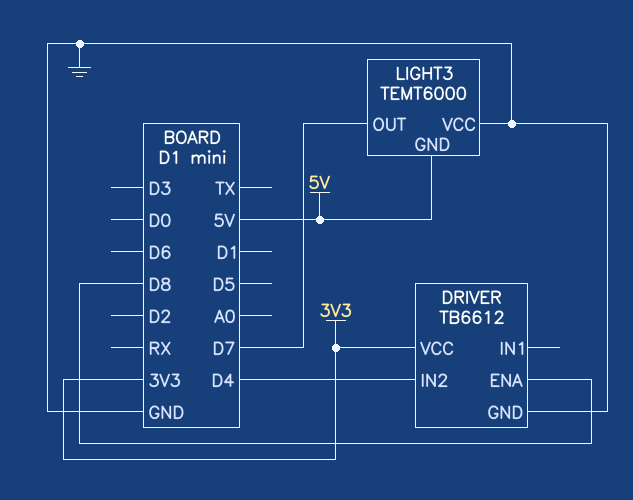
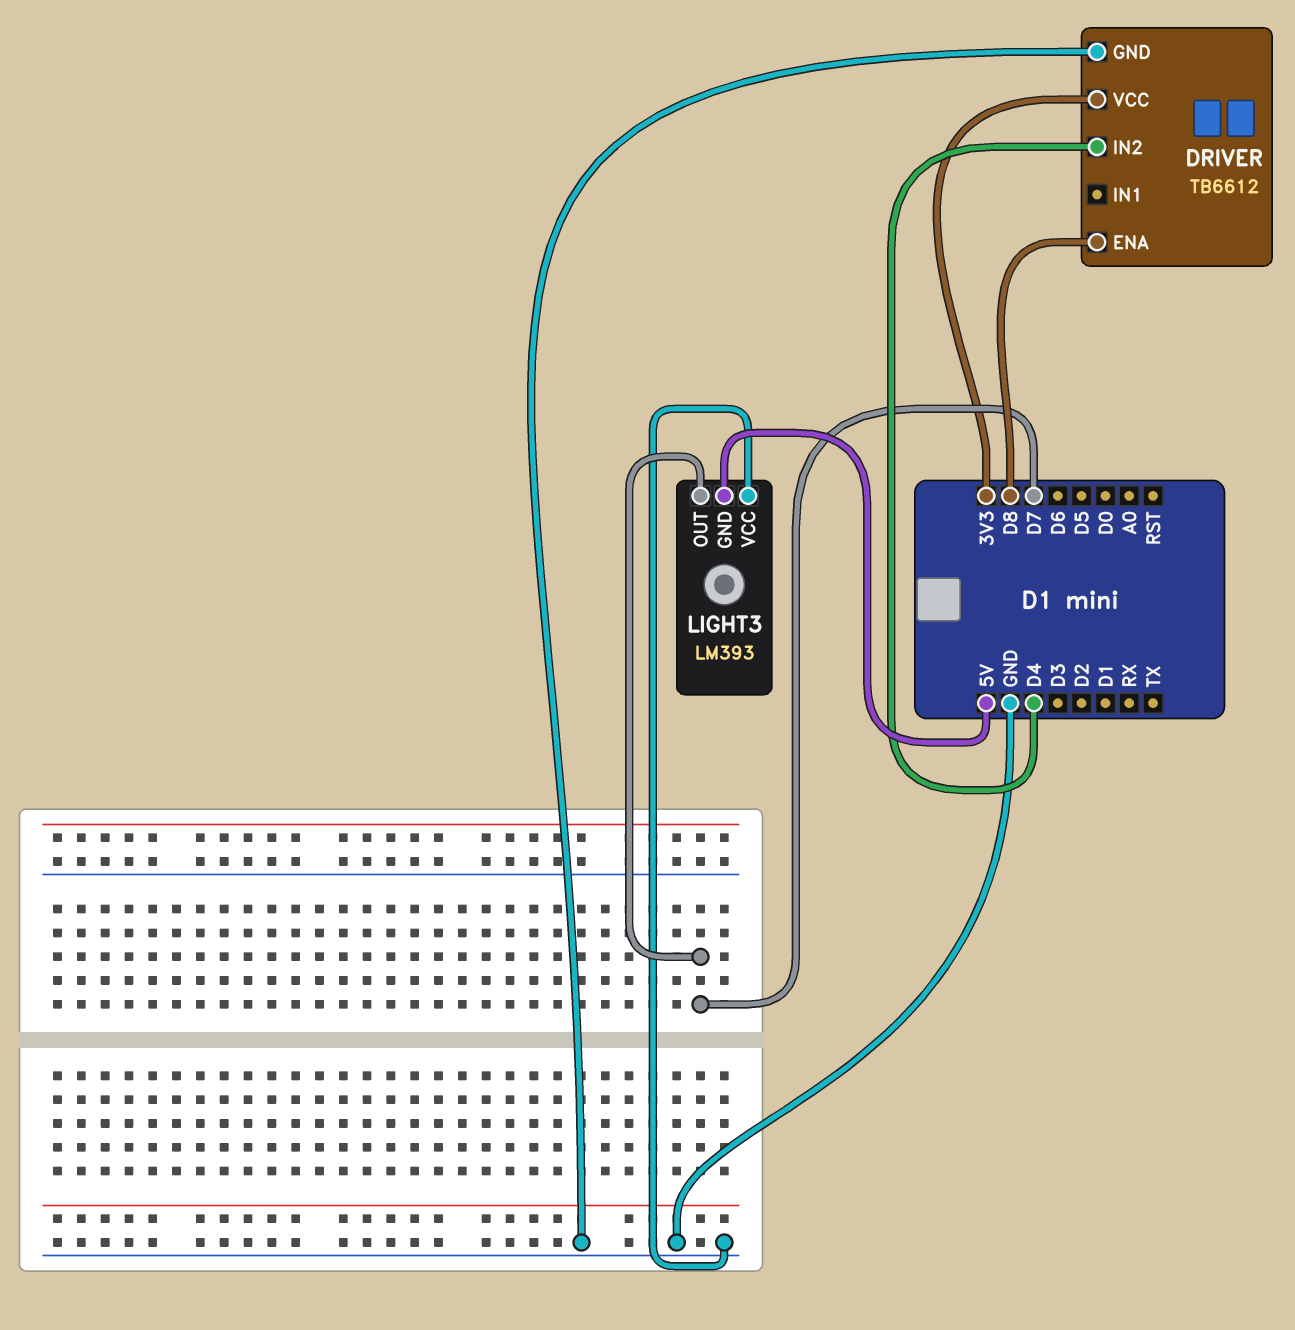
LIGHT3: TEMT6000 -> LM393

